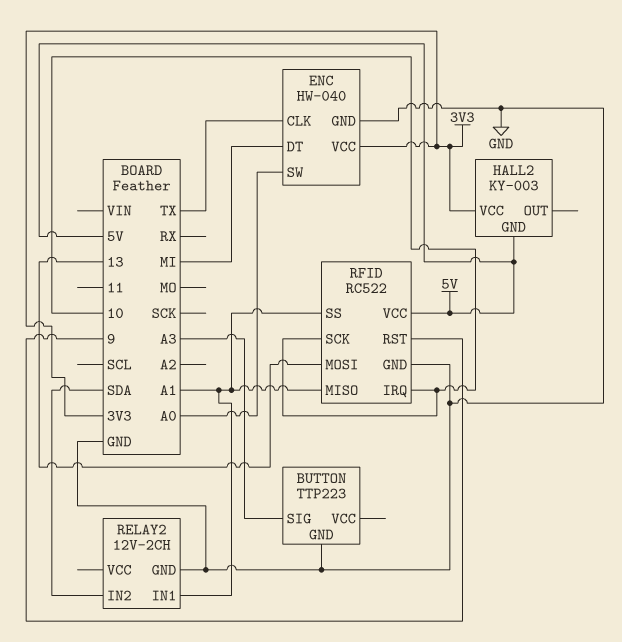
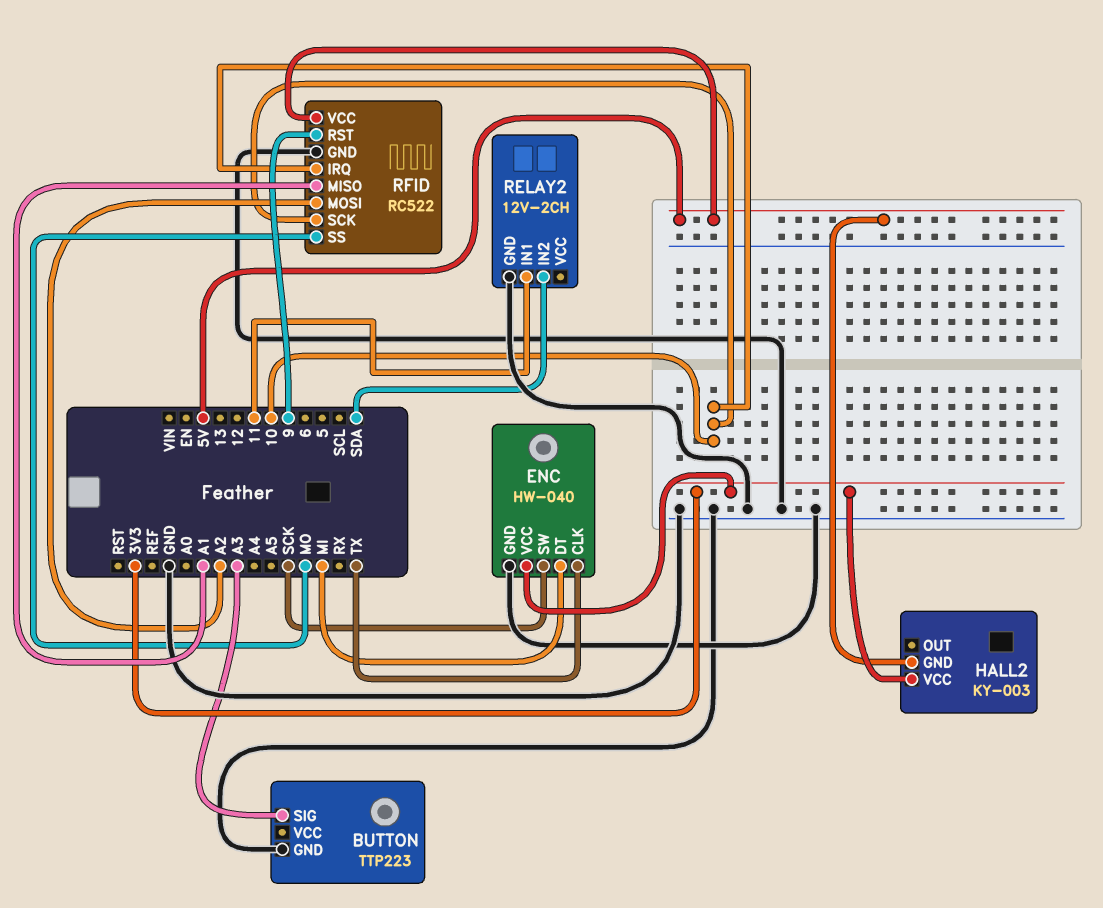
ENC pin SW: A0 -> SCK
RELAY2 pin IN1: A1 -> 11
RFID pin MOSI: 13 -> A2
RFID pin SS: A1 -> MO

